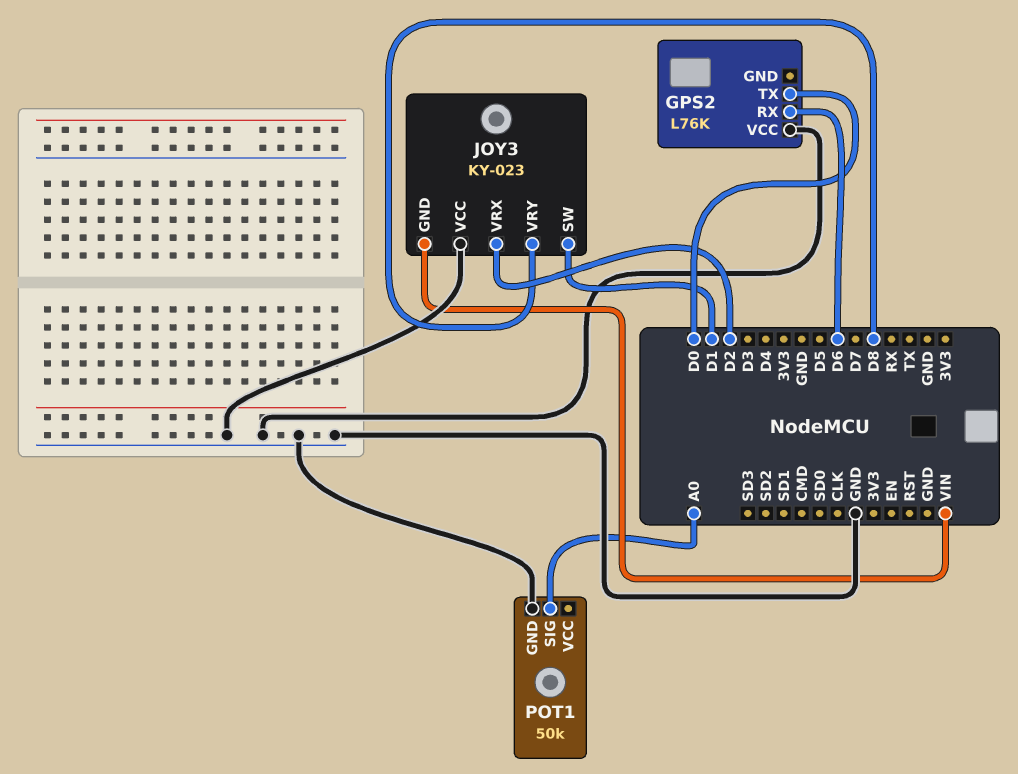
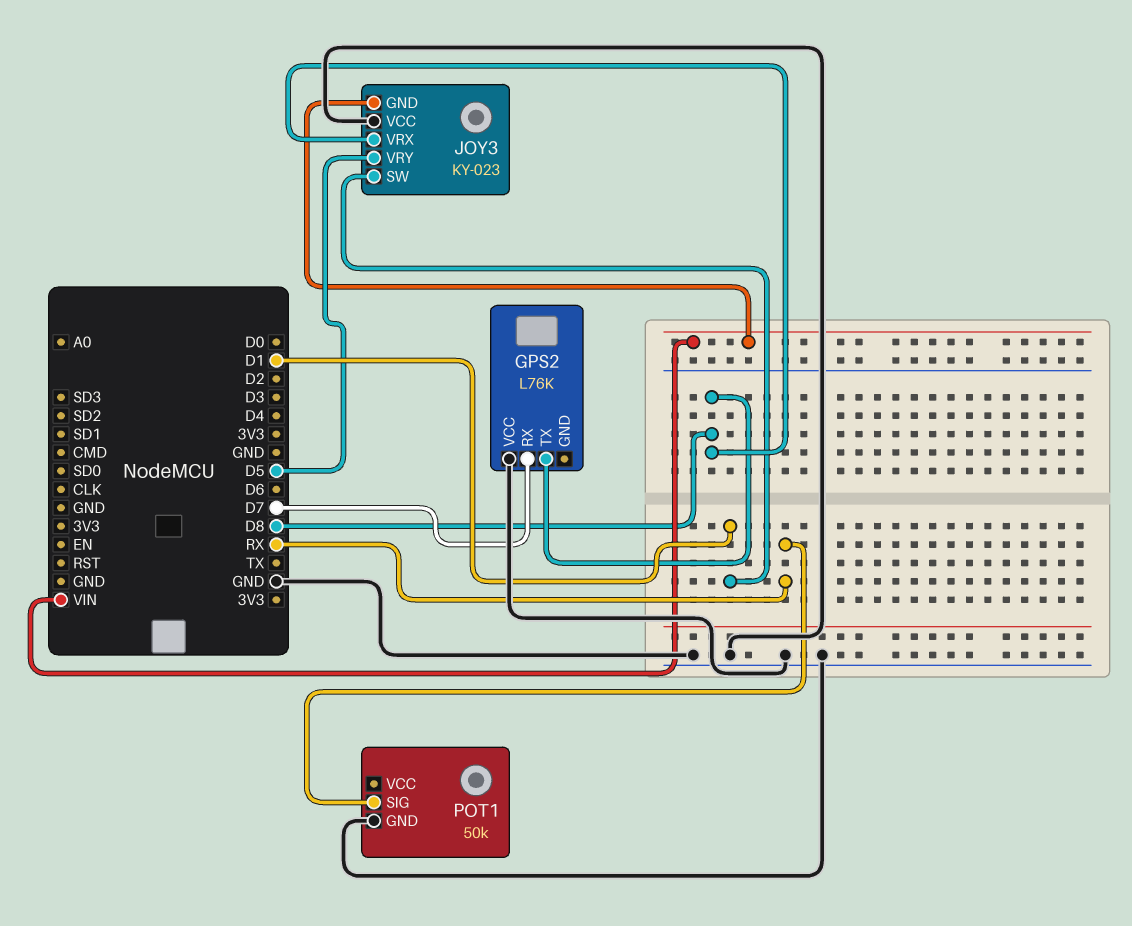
GPS2 pin RX: D6 -> D7
GPS2 pin TX: D0 -> D8
JOY3 pin VRX: D2 -> D8
JOY3 pin VRY: D8 -> D5
POT1 pin SIG: A0 -> RX

